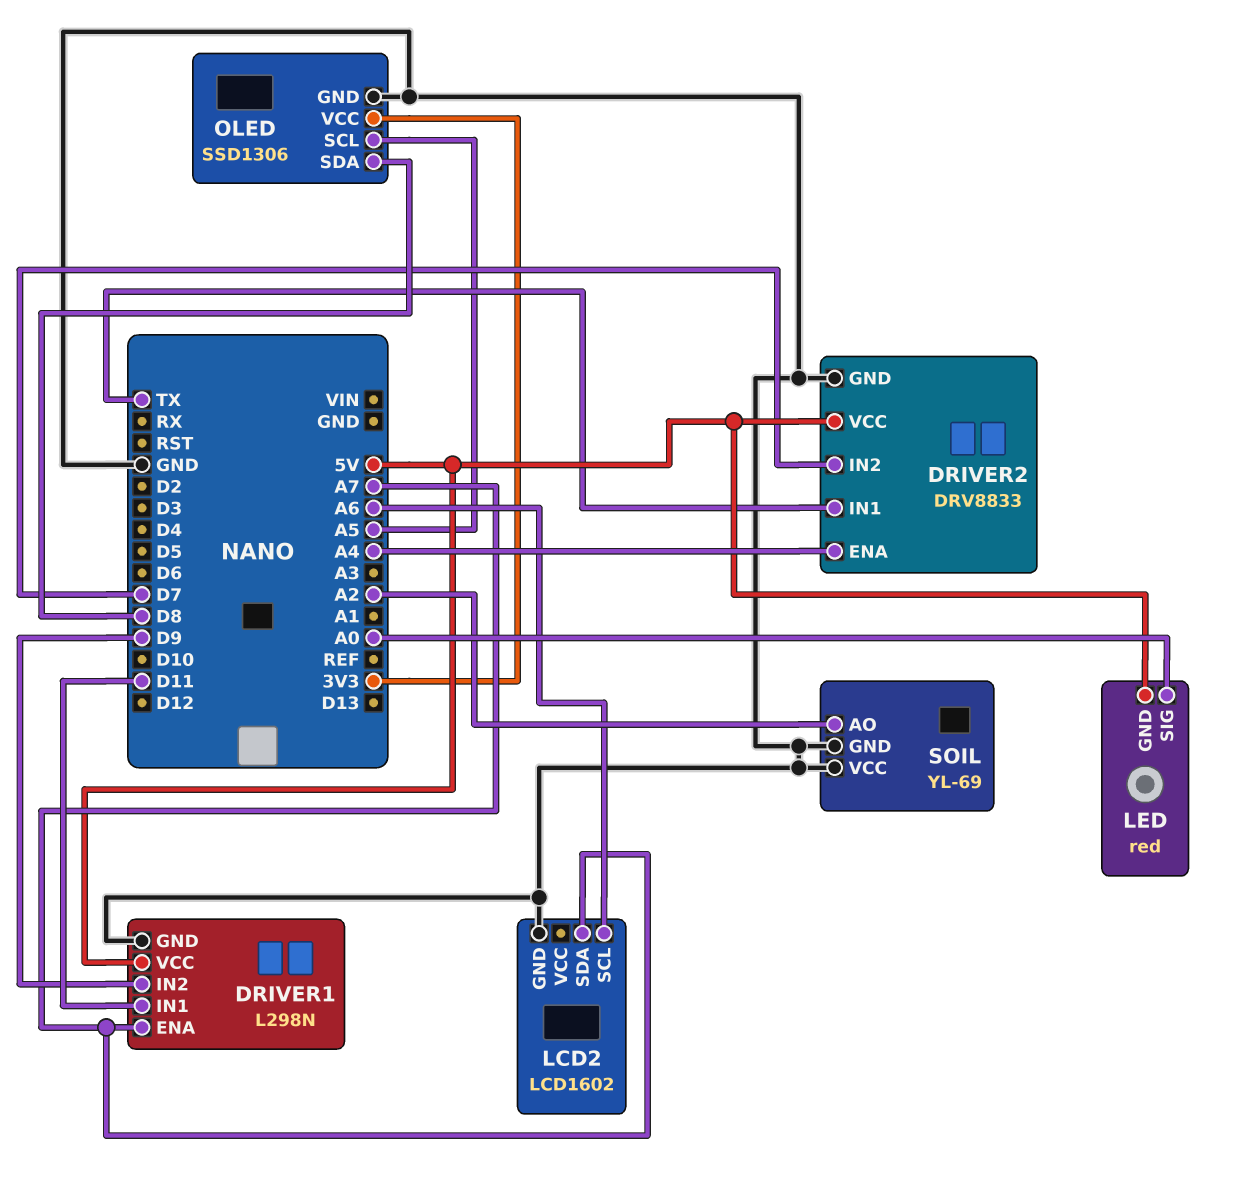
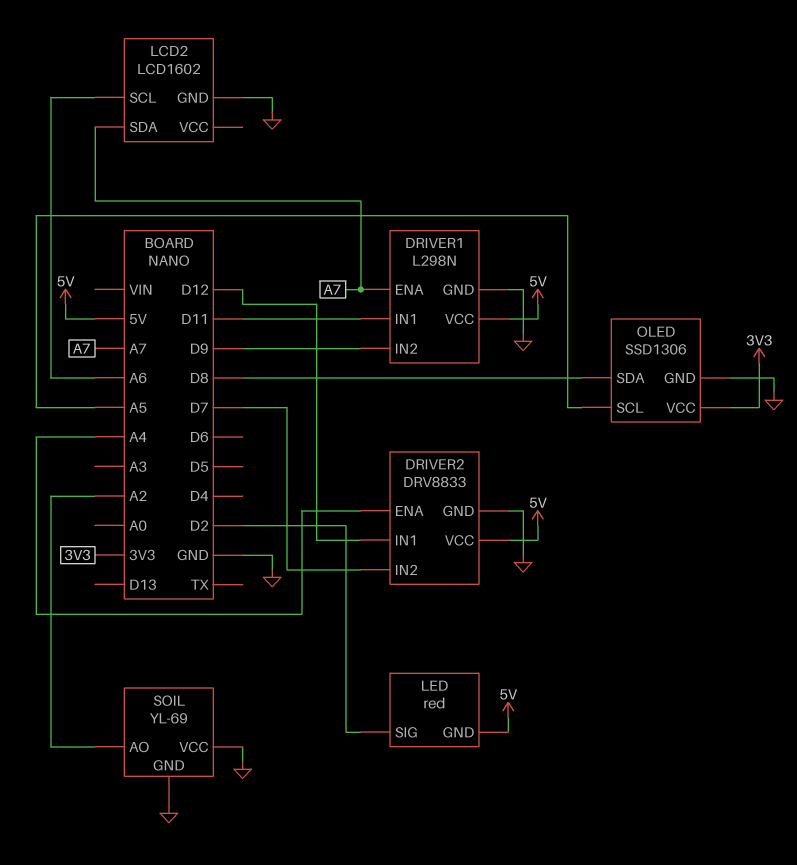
DRIVER2 pin IN1: TX -> D12
LED pin SIG: A0 -> D2

